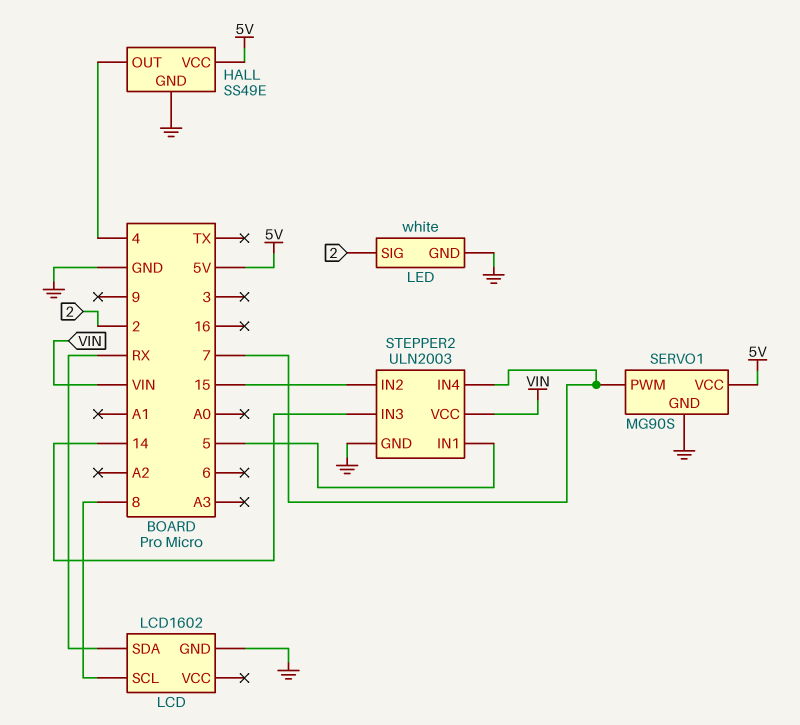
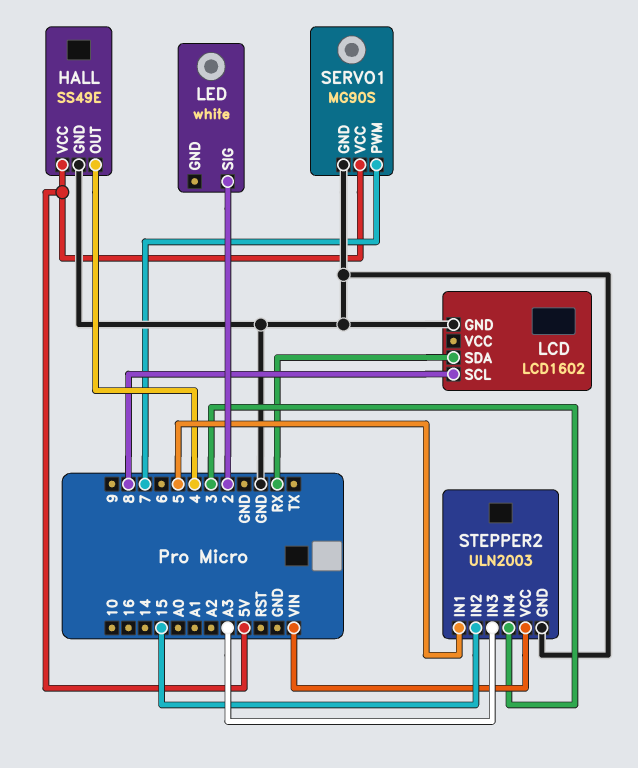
LED pin GND: GND -> none
STEPPER2 pin IN3: 14 -> A3
STEPPER2 pin IN4: 7 -> 3

